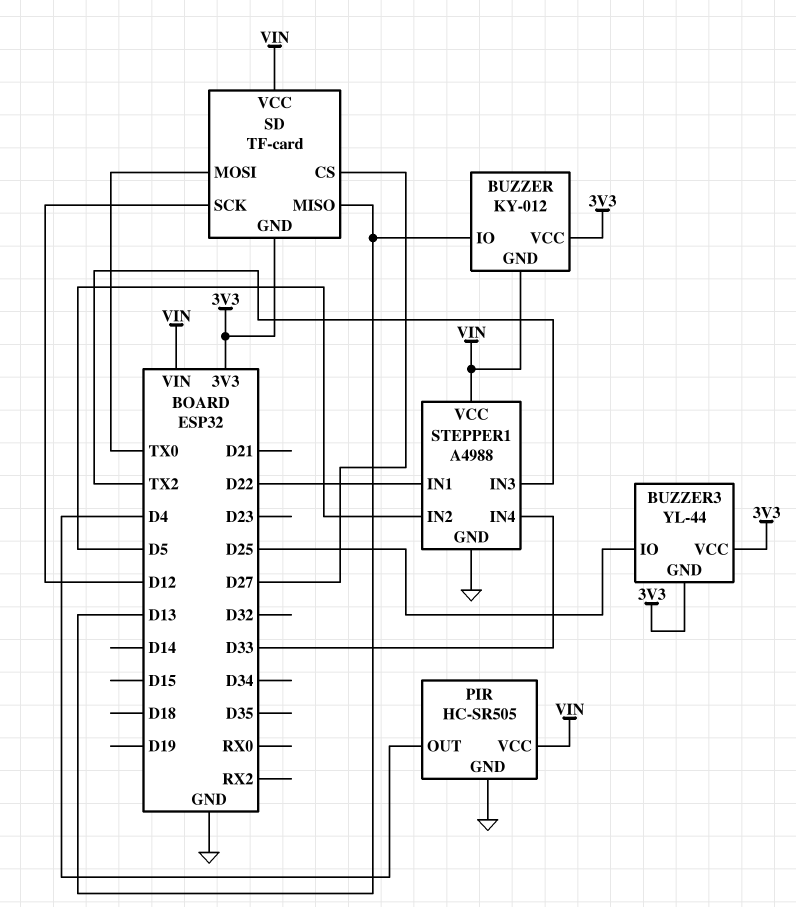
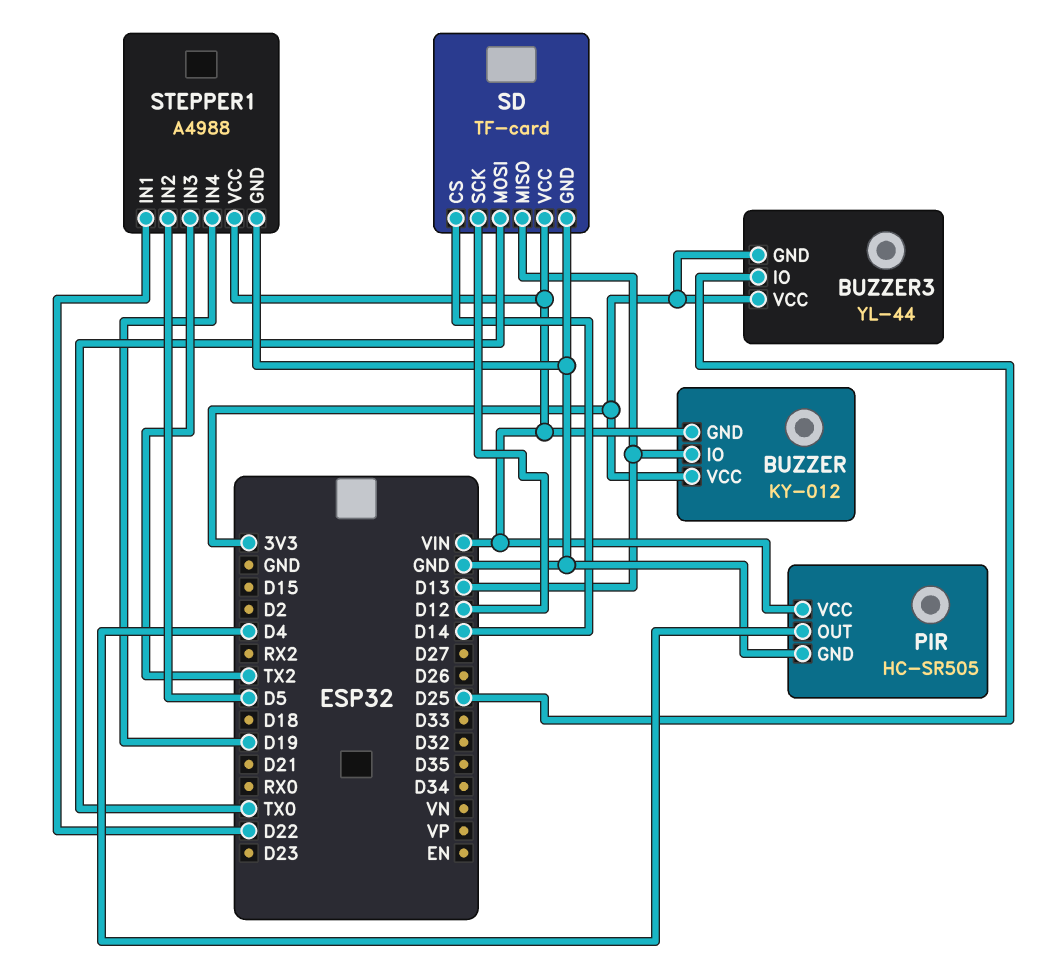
SD pin CS: D27 -> D14
SD pin GND: 3V3 -> GND
STEPPER1 pin IN4: D33 -> D19

